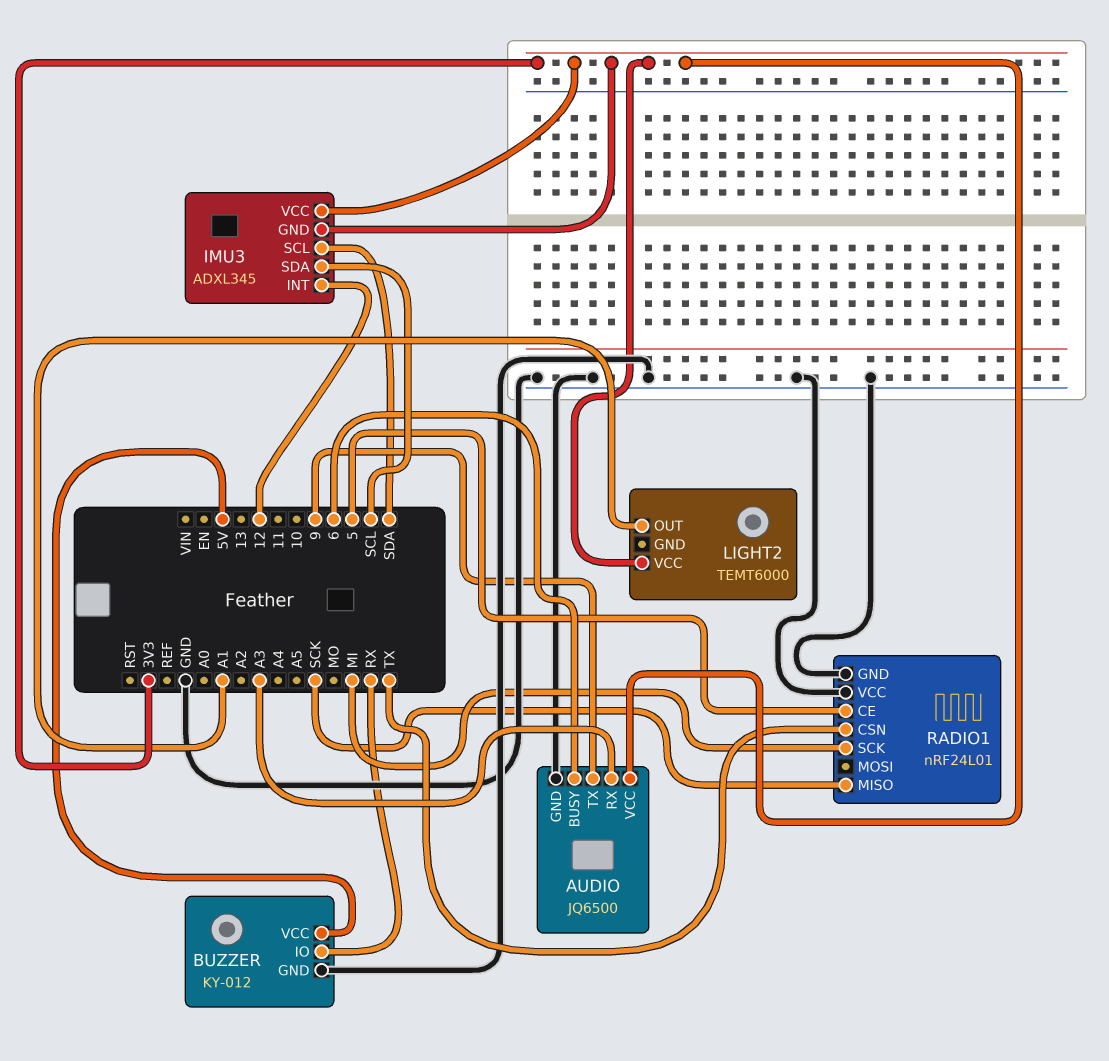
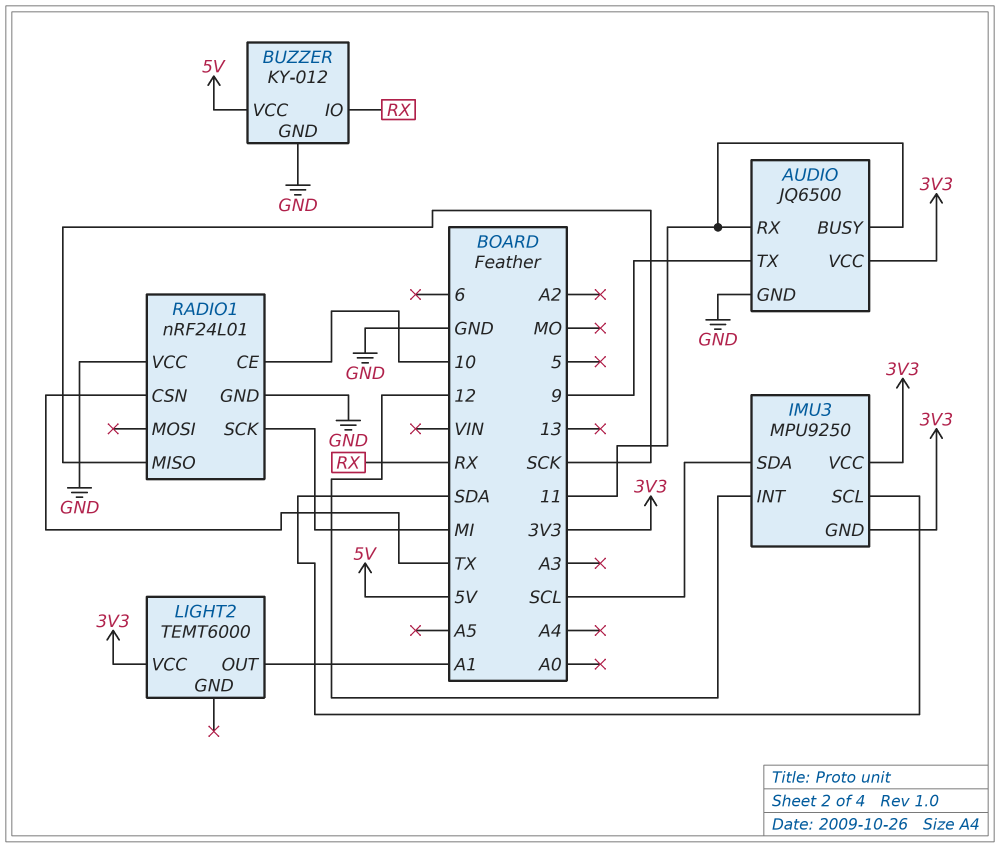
AUDIO pin BUSY: 6 -> 11
AUDIO pin RX: A3 -> 11
IMU3: ADXL345 -> MPU9250
RADIO1 pin CE: 5 -> 10

